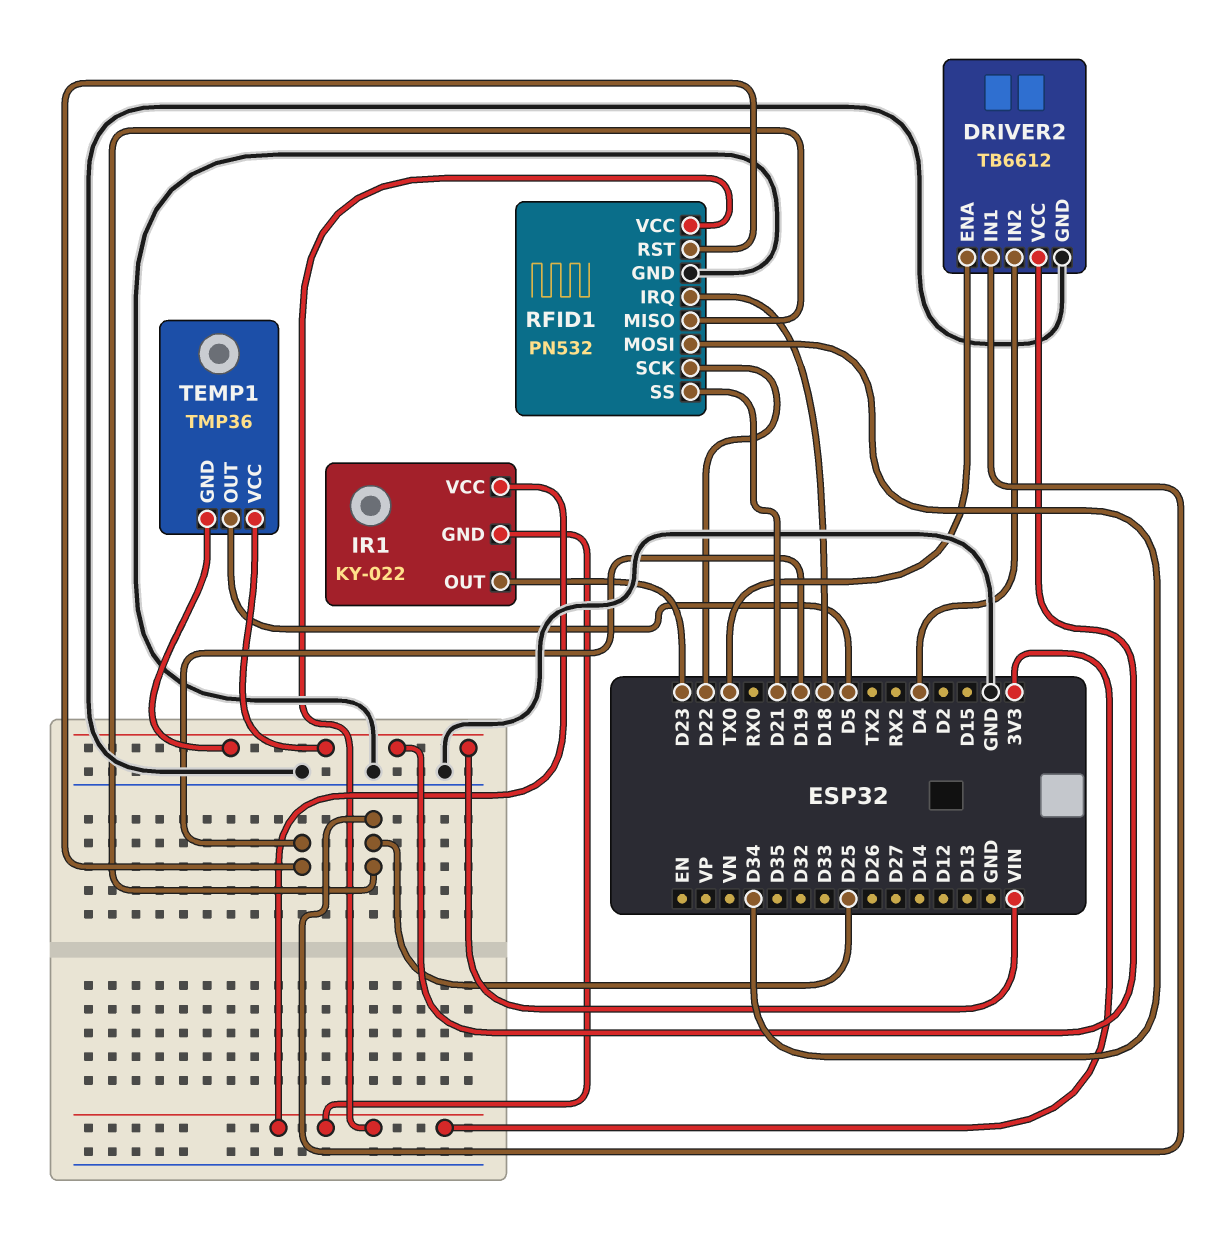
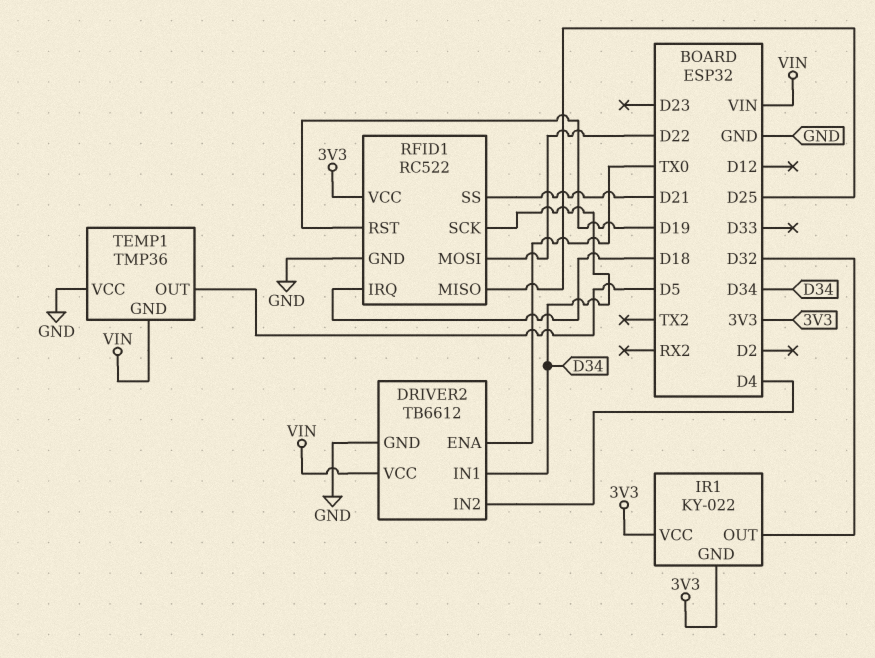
DRIVER2 pin IN1: D25 -> D34
IR1 pin OUT: D23 -> D32
RFID1: PN532 -> RC522
RFID1 pin MOSI: D34 -> D22
RFID1 pin SCK: D22 -> D34
TEMP1 pin VCC: VIN -> GND

